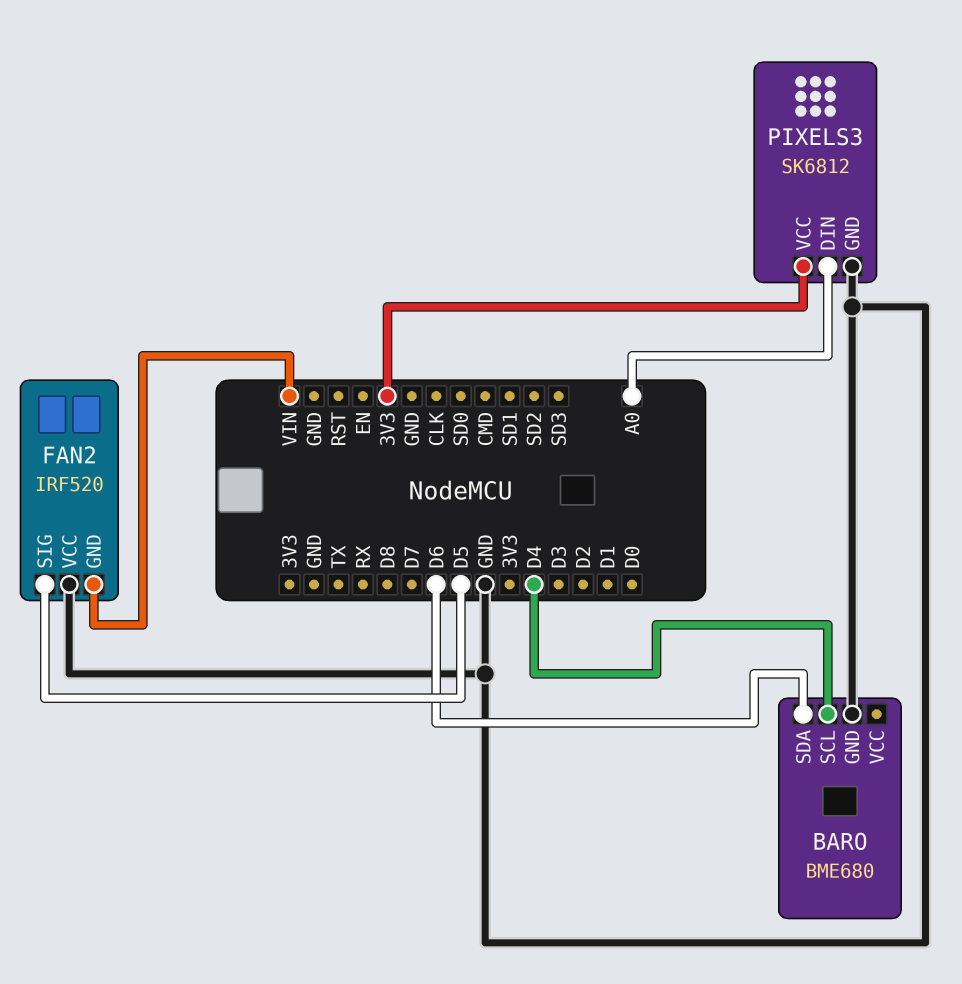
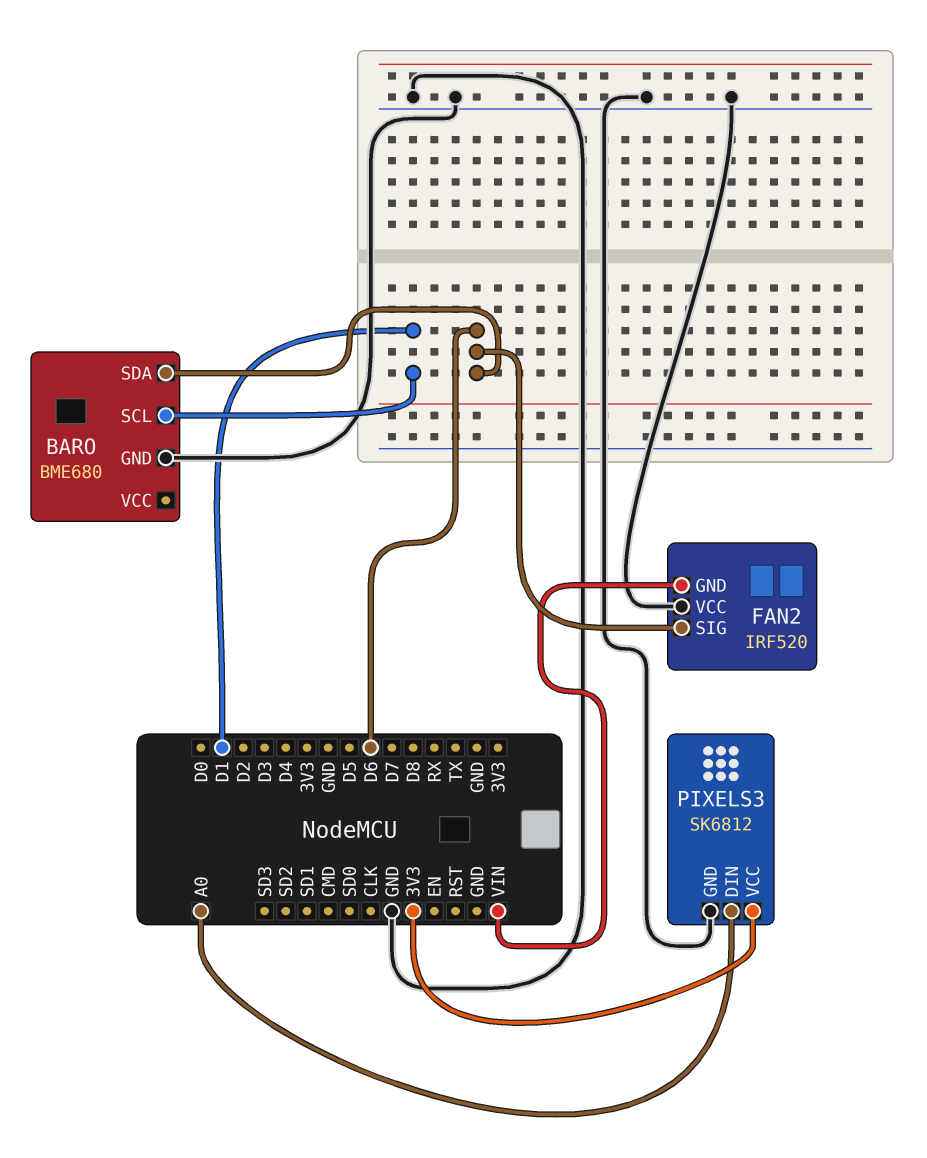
BARO pin SCL: D4 -> D1
FAN2 pin SIG: D5 -> D6

